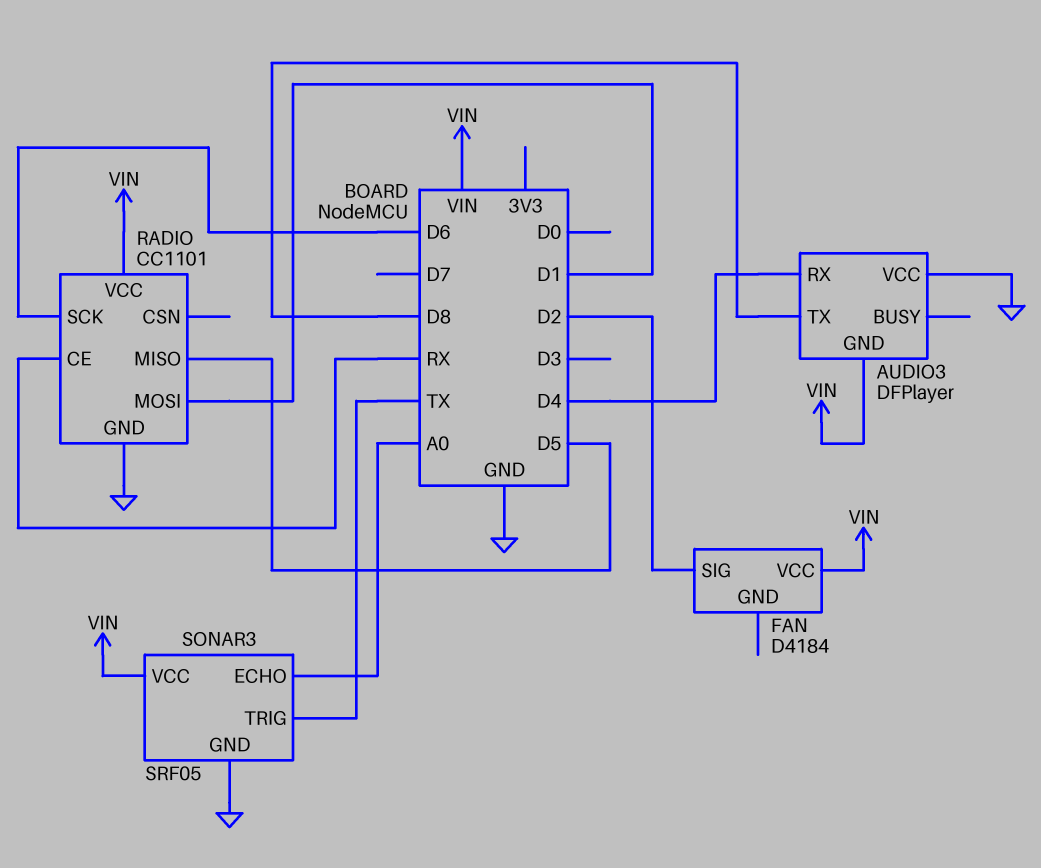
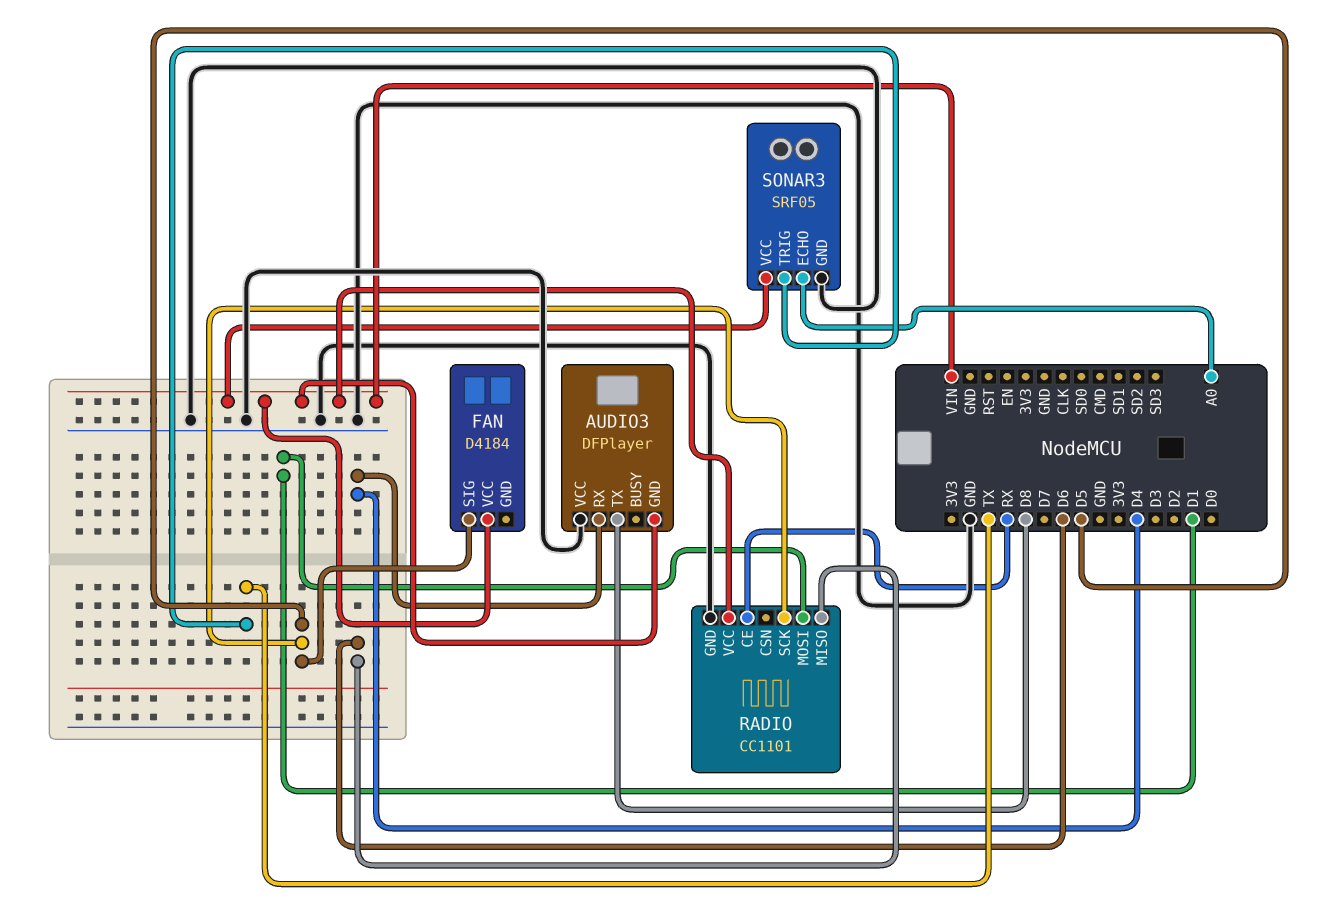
FAN pin SIG: D2 -> D5
RADIO pin MISO: D5 -> D6
RADIO pin SCK: D6 -> D5

